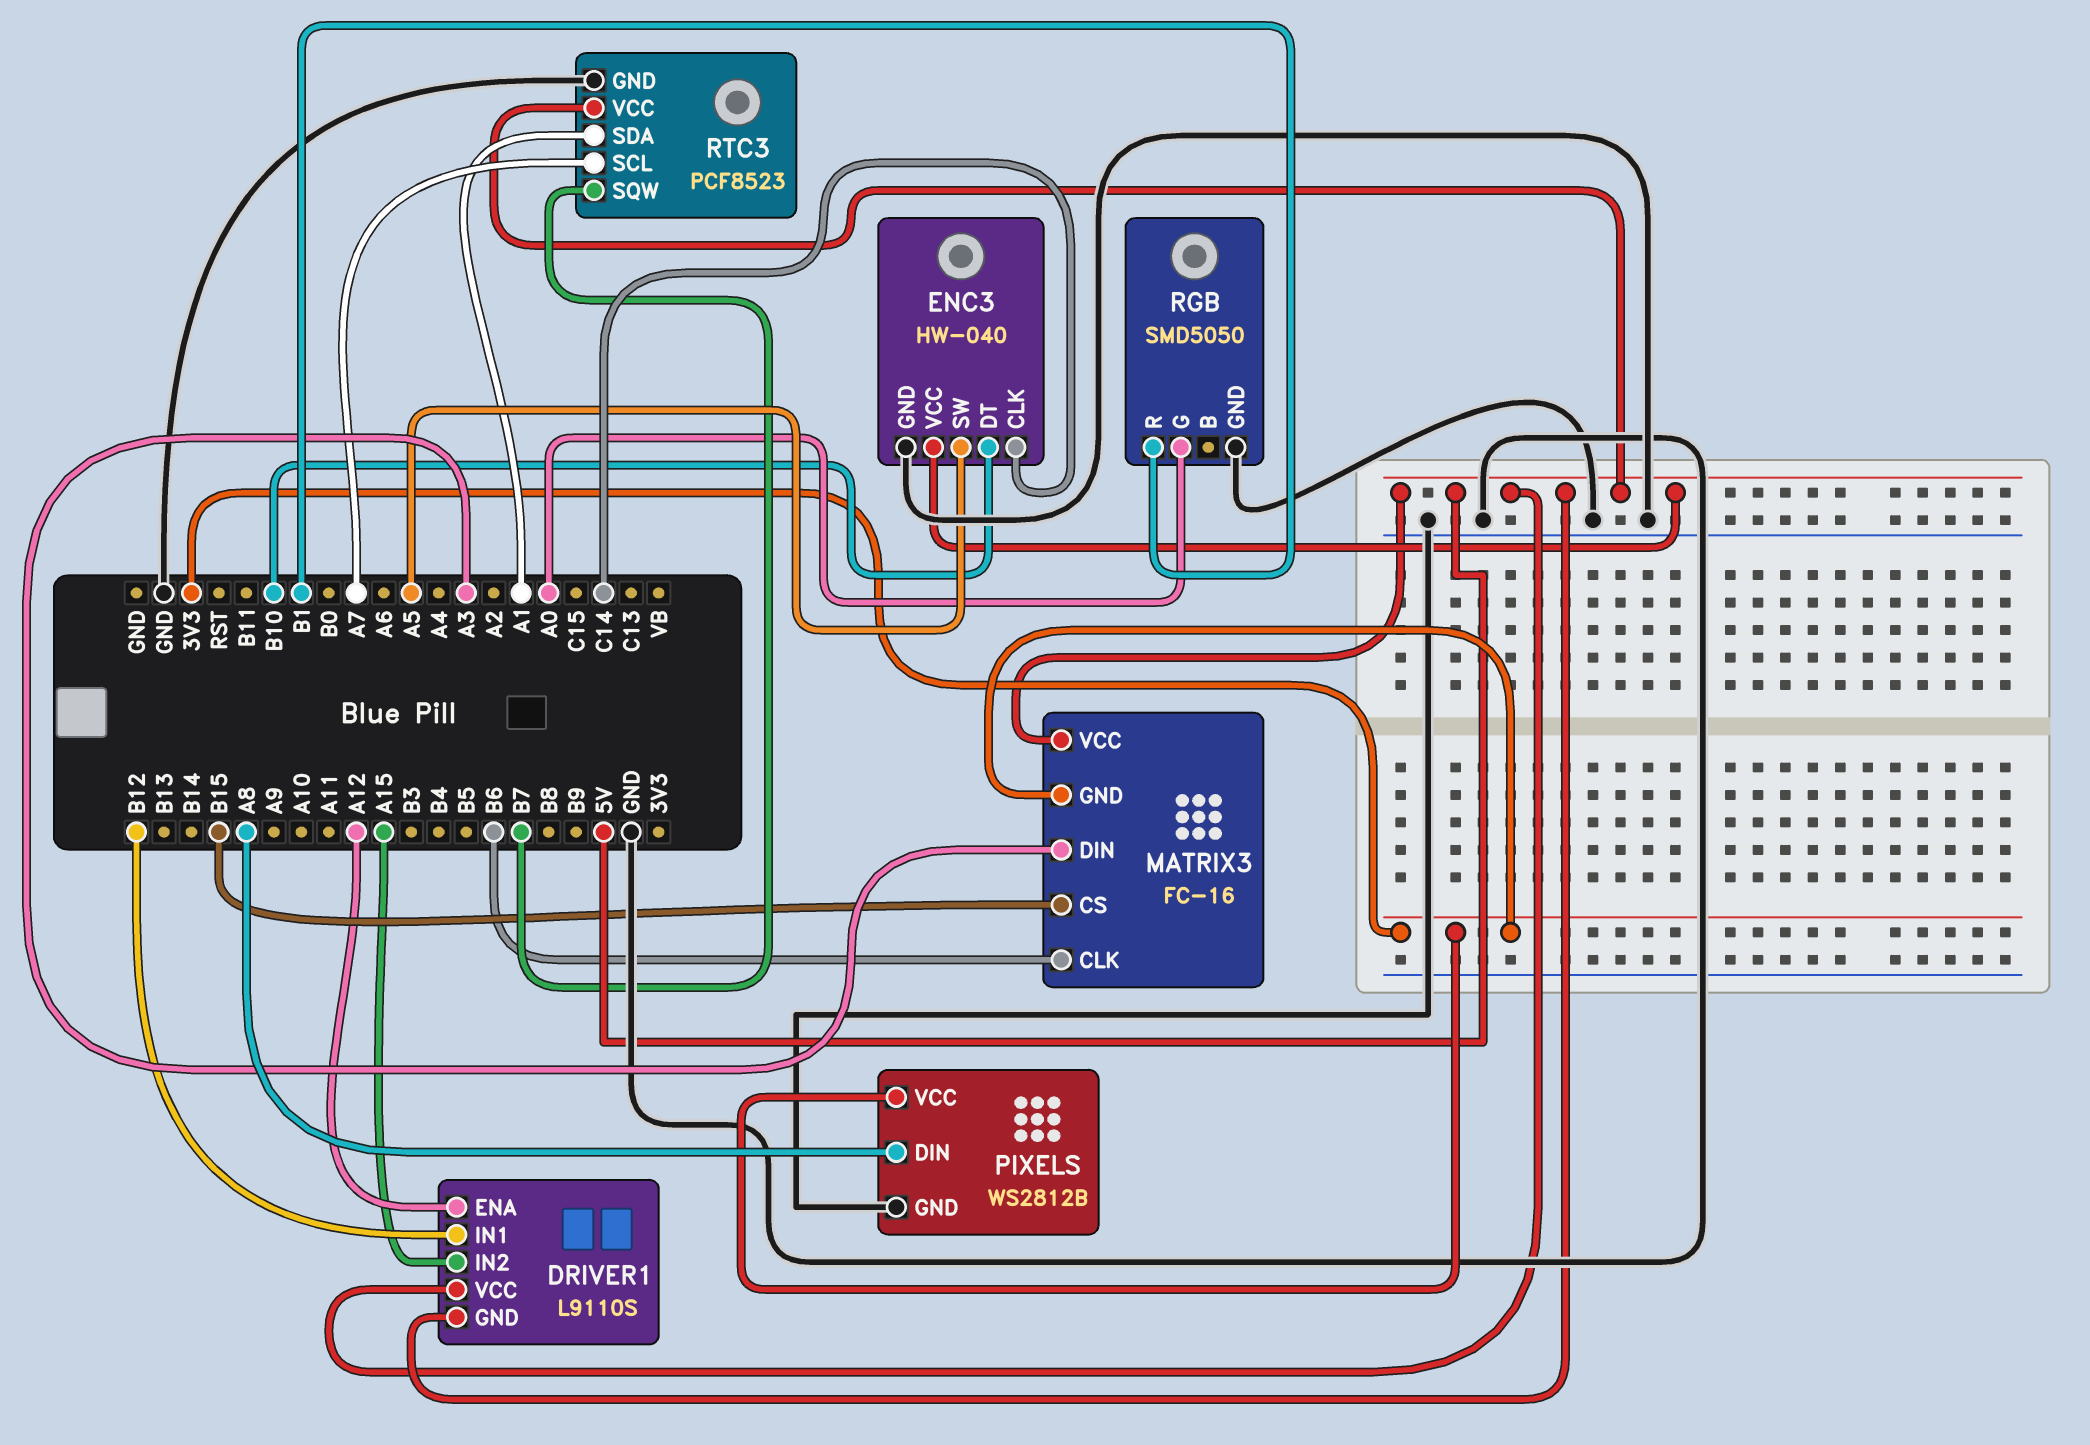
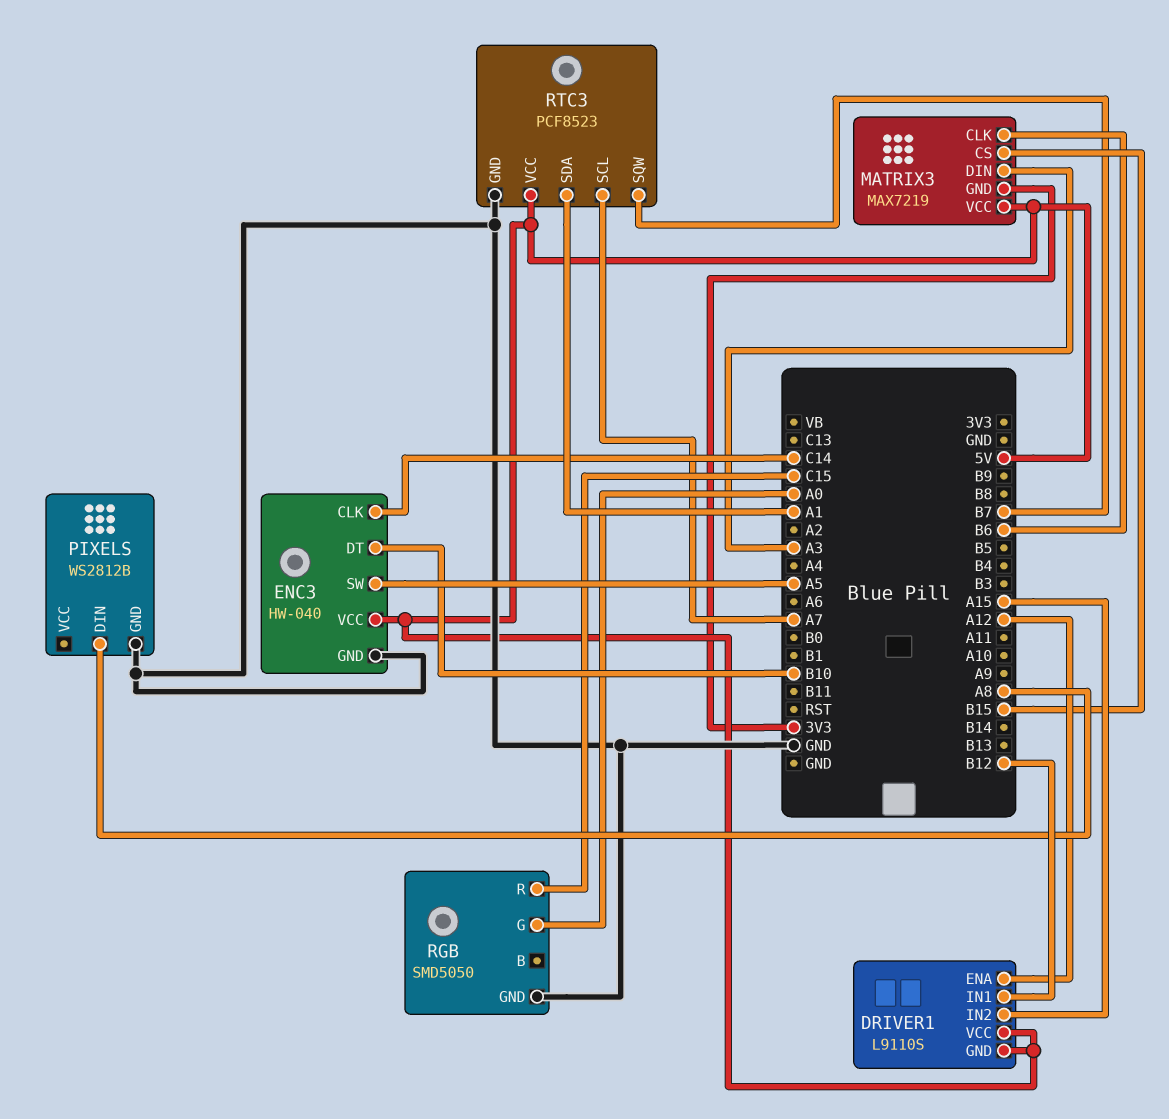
MATRIX3: FC-16 -> MAX7219
PIXELS pin VCC: 3V3 -> none
RGB pin R: B1 -> C15

